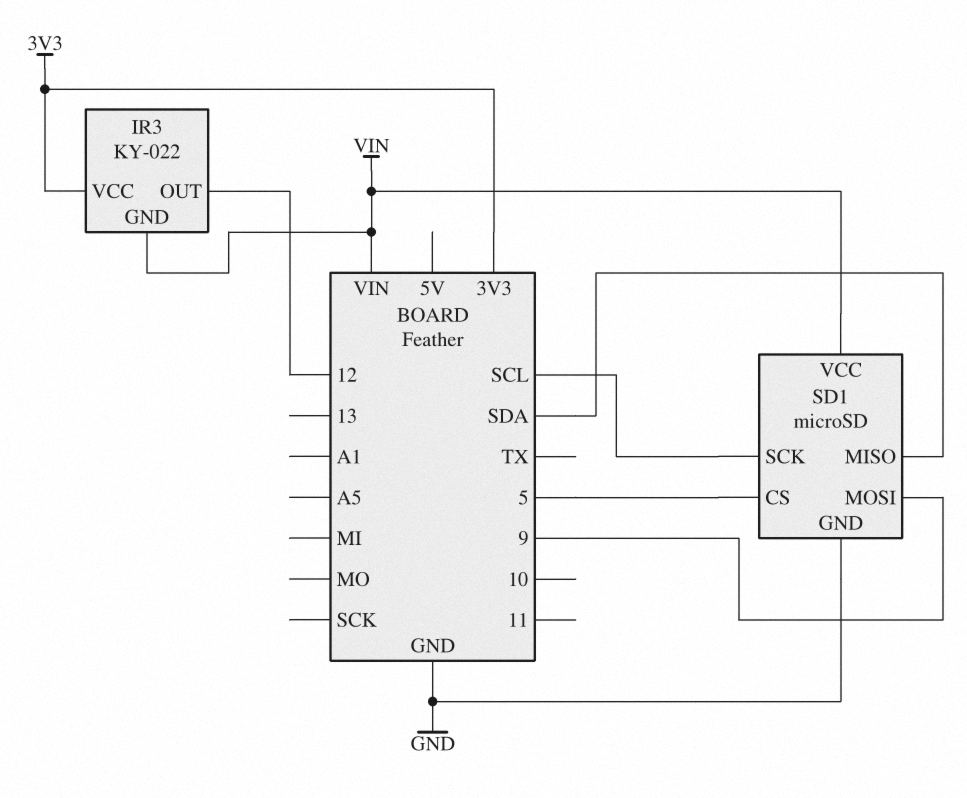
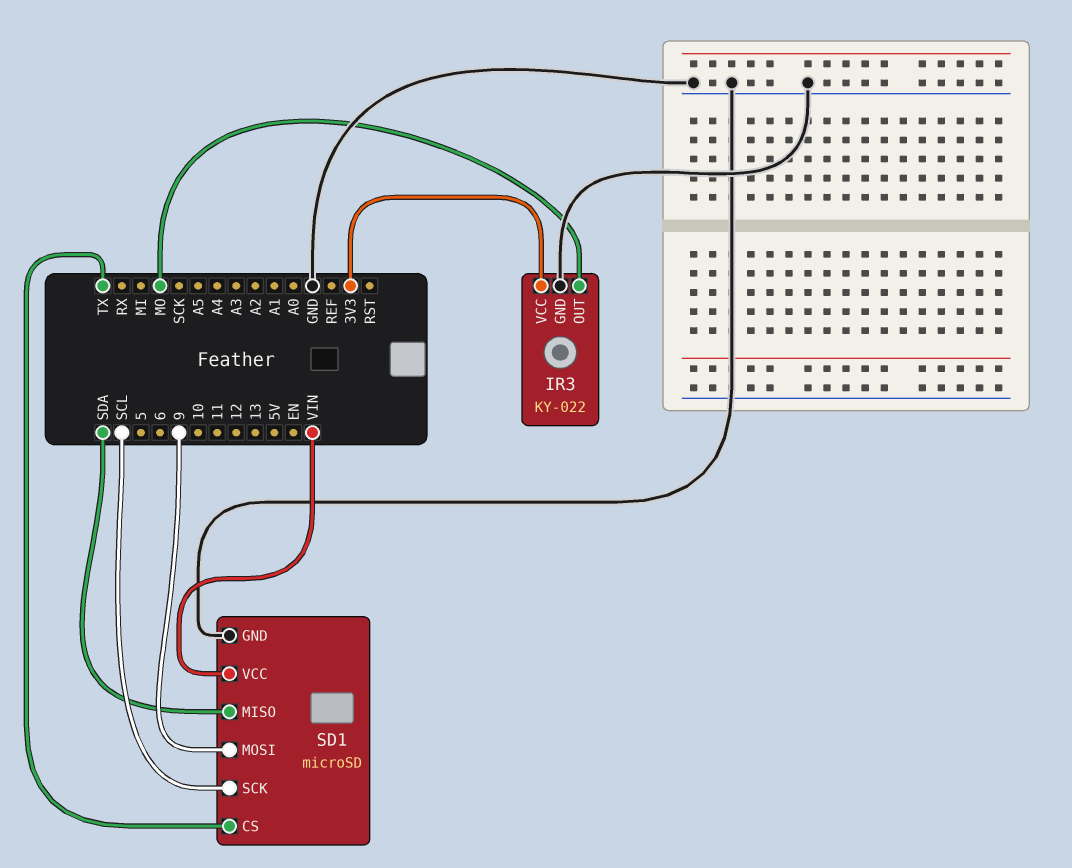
IR3 pin GND: VIN -> GND
IR3 pin OUT: 12 -> MO
SD1 pin CS: 5 -> TX

